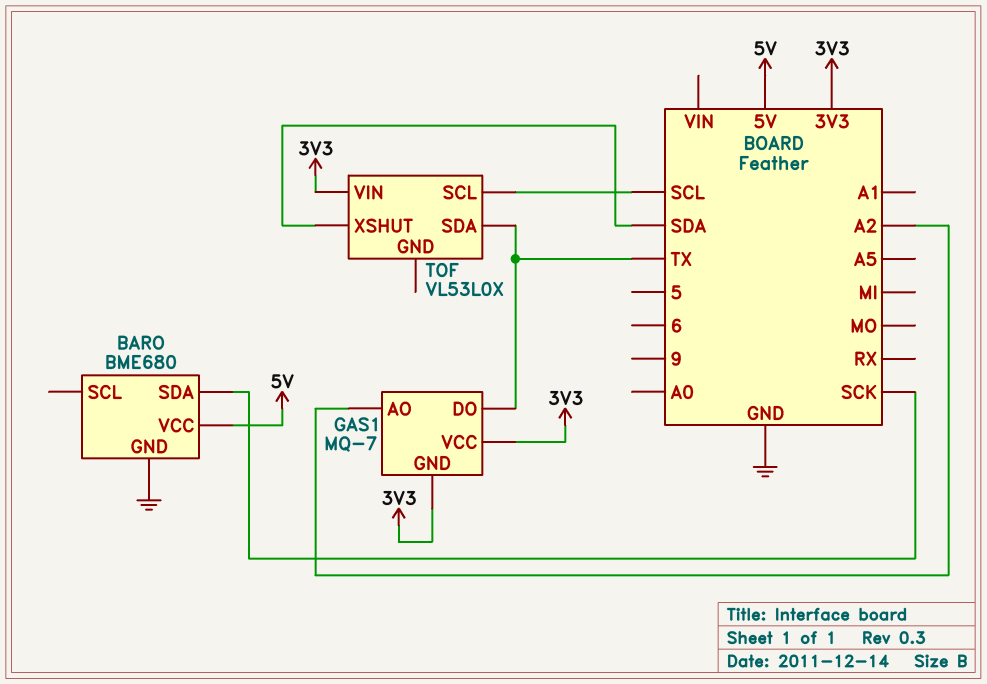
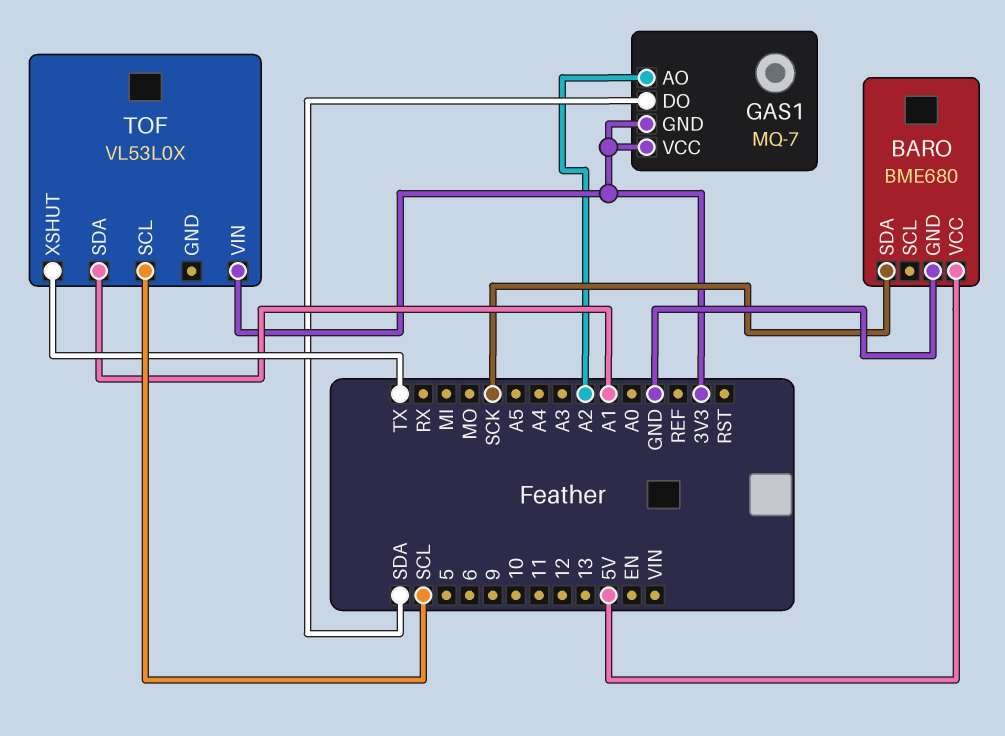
GAS1 pin DO: TX -> SDA
TOF pin SDA: TX -> A1
TOF pin XSHUT: SDA -> TX

